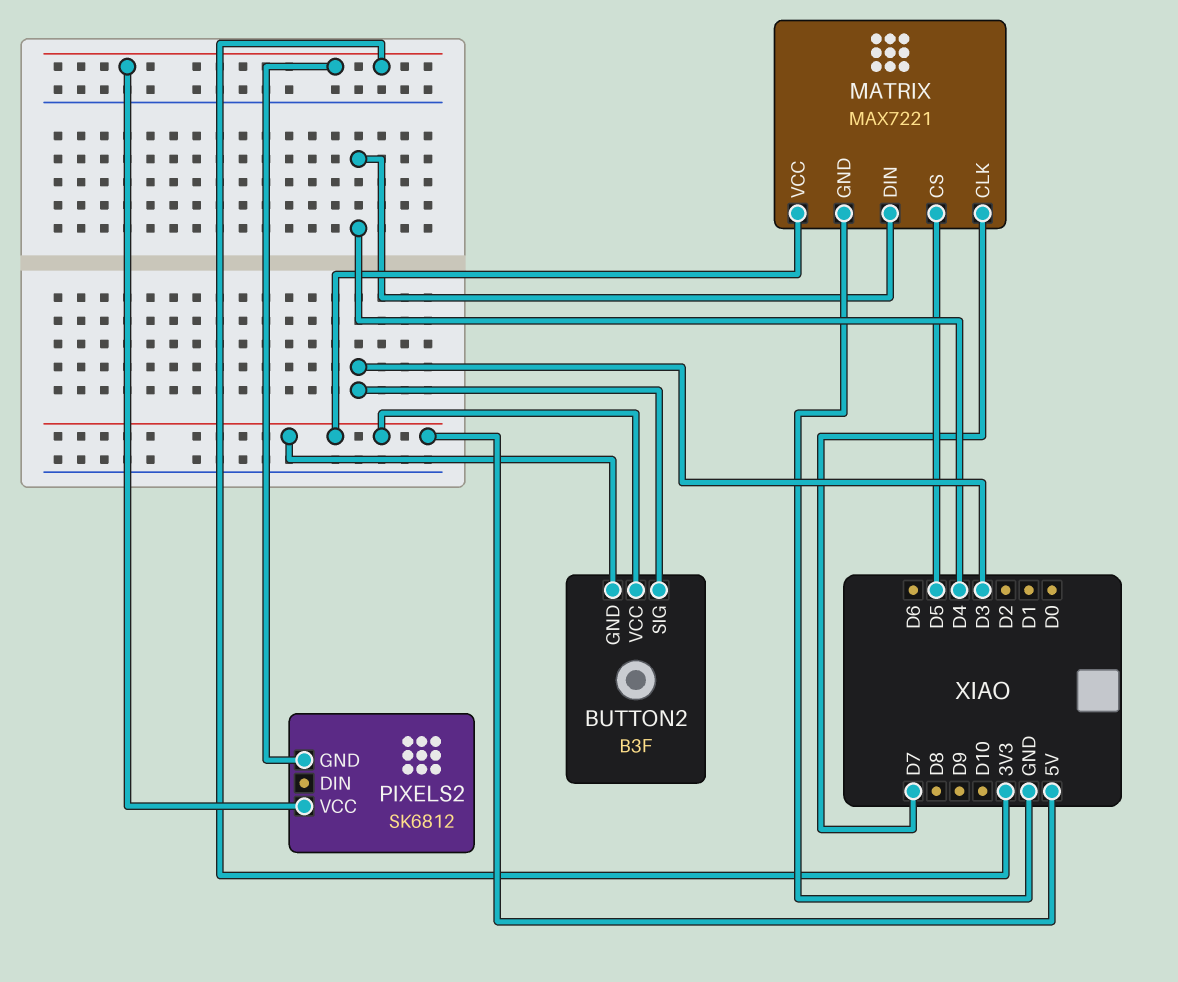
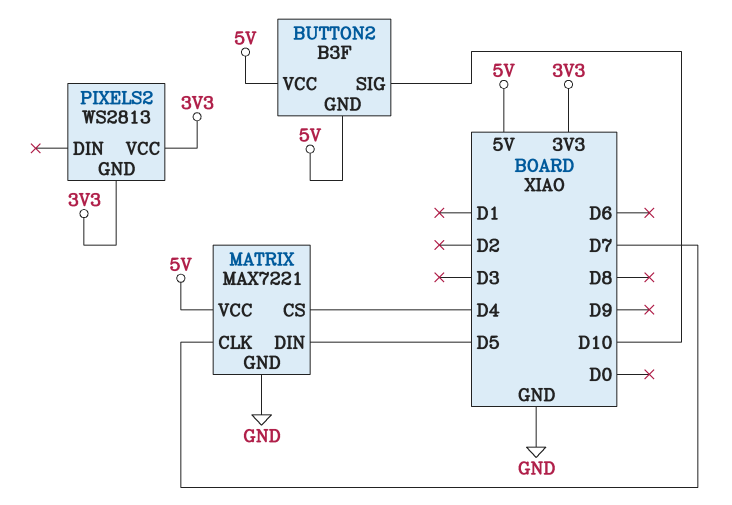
BUTTON2 pin SIG: D3 -> D10
MATRIX pin CS: D5 -> D4
MATRIX pin DIN: D4 -> D5
PIXELS2: SK6812 -> WS2813

